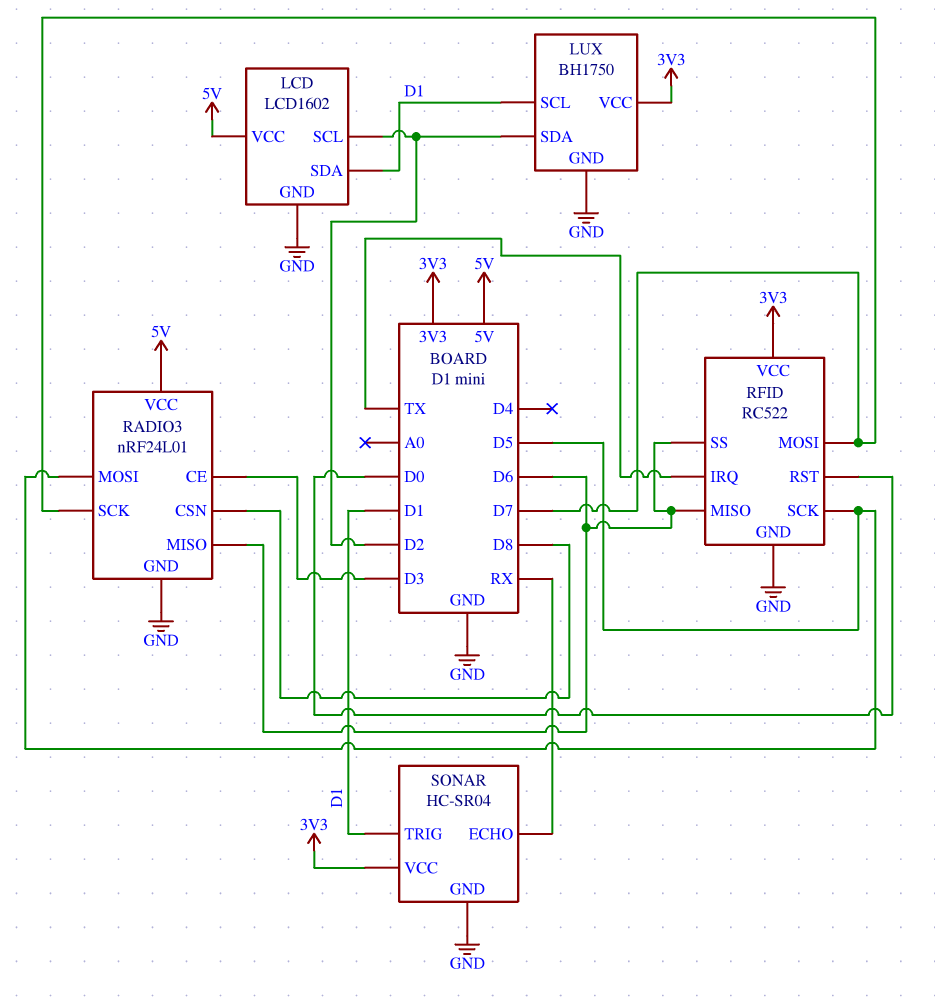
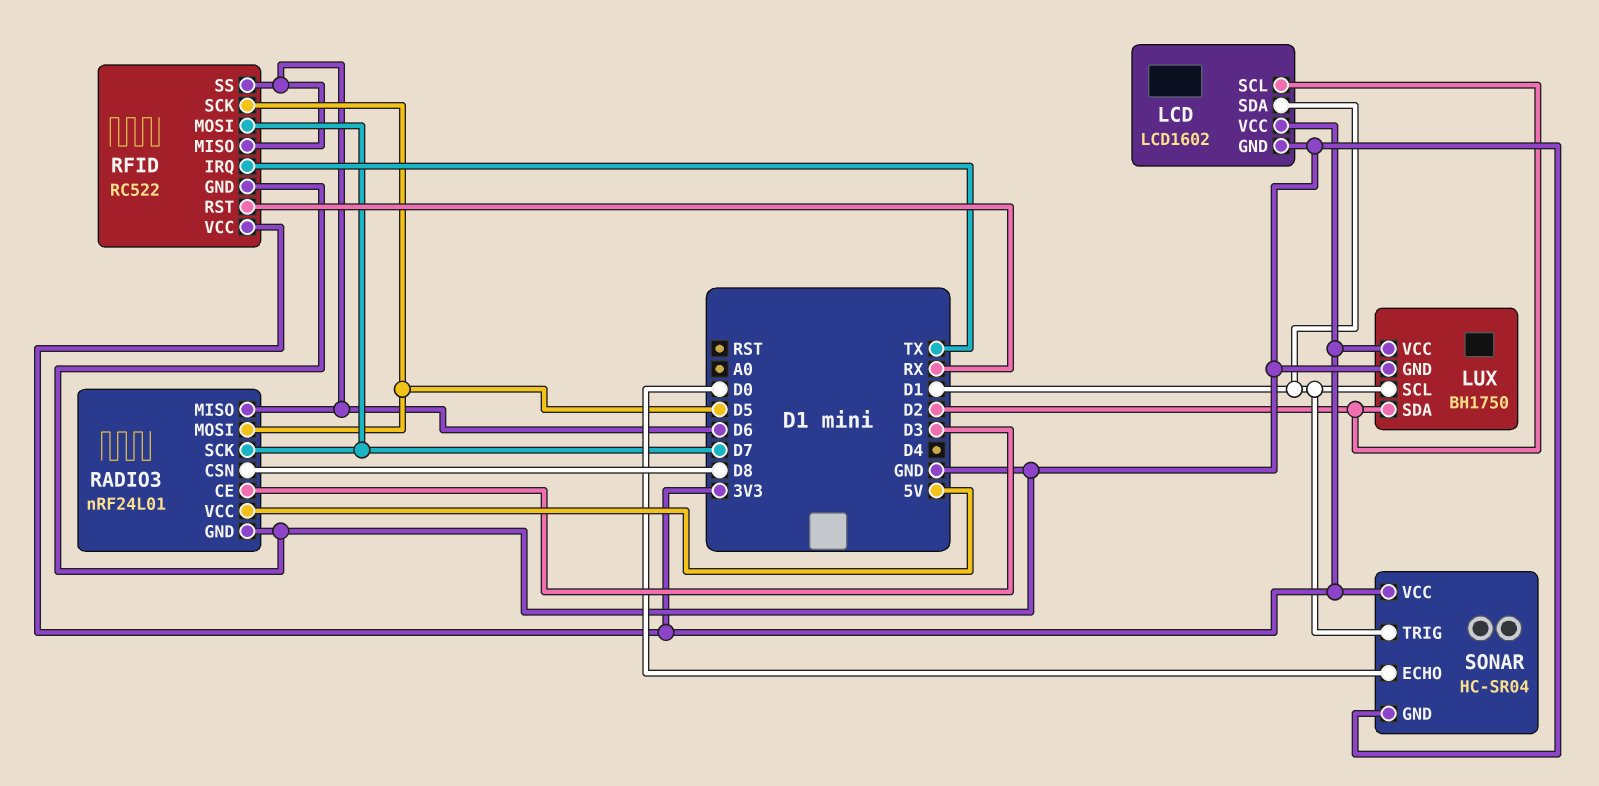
LCD pin VCC: 5V -> 3V3
RFID pin RST: D0 -> RX
SONAR pin ECHO: RX -> D0

